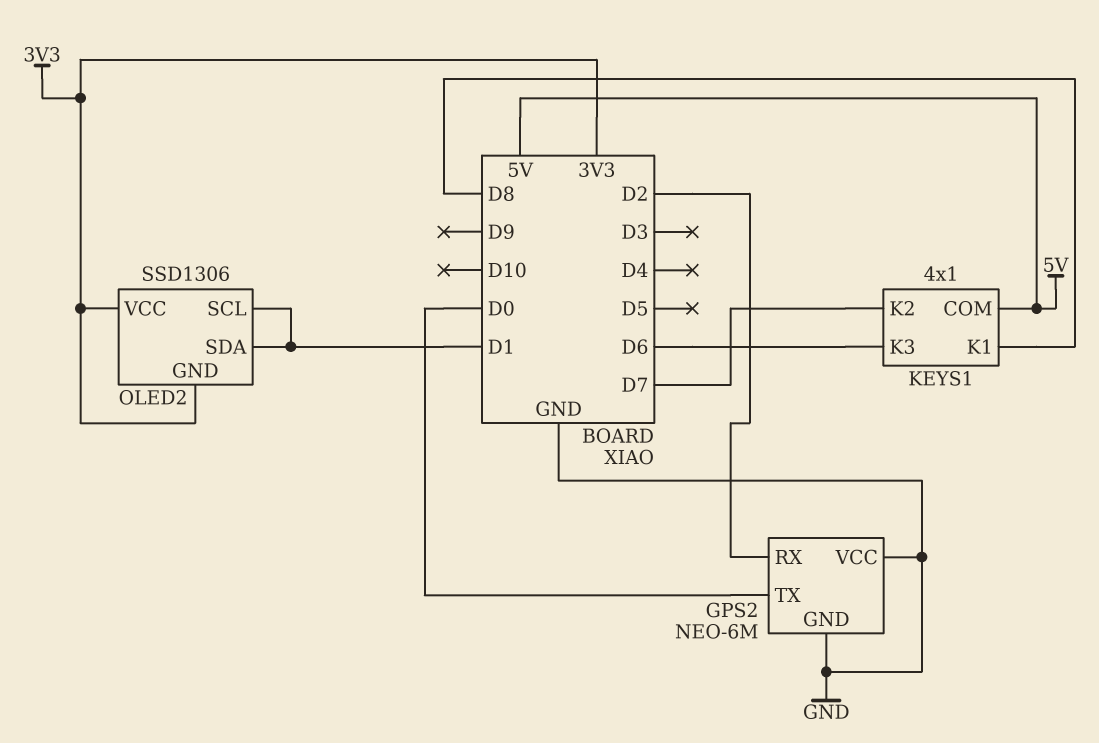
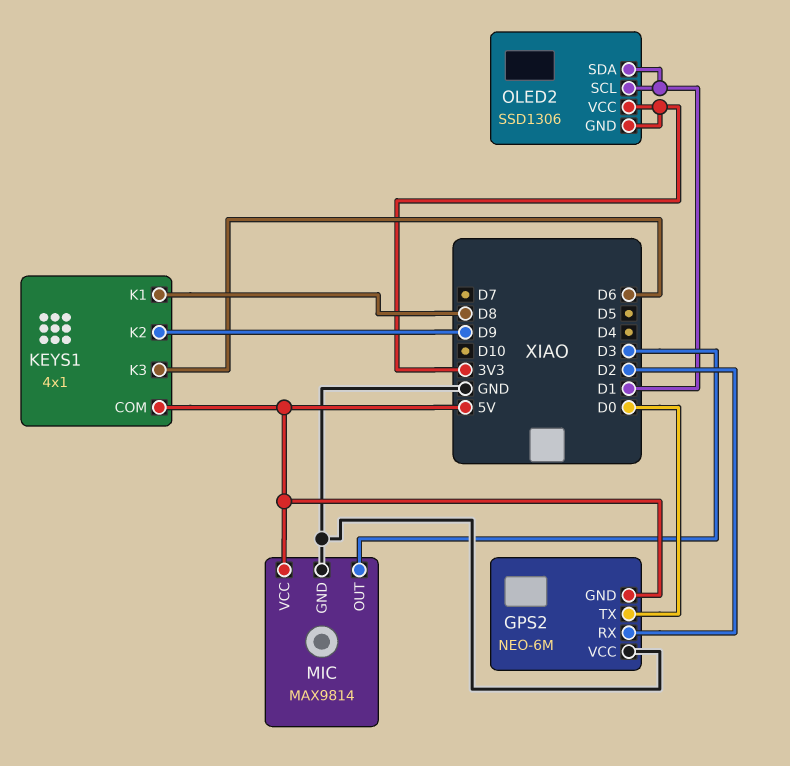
GPS2 pin GND: GND -> 5V
KEYS1 pin K2: D7 -> D9
MIC: none -> MAX9814
MIC pin GND: none -> GND
MIC pin OUT: none -> D3
MIC pin VCC: none -> 5V

